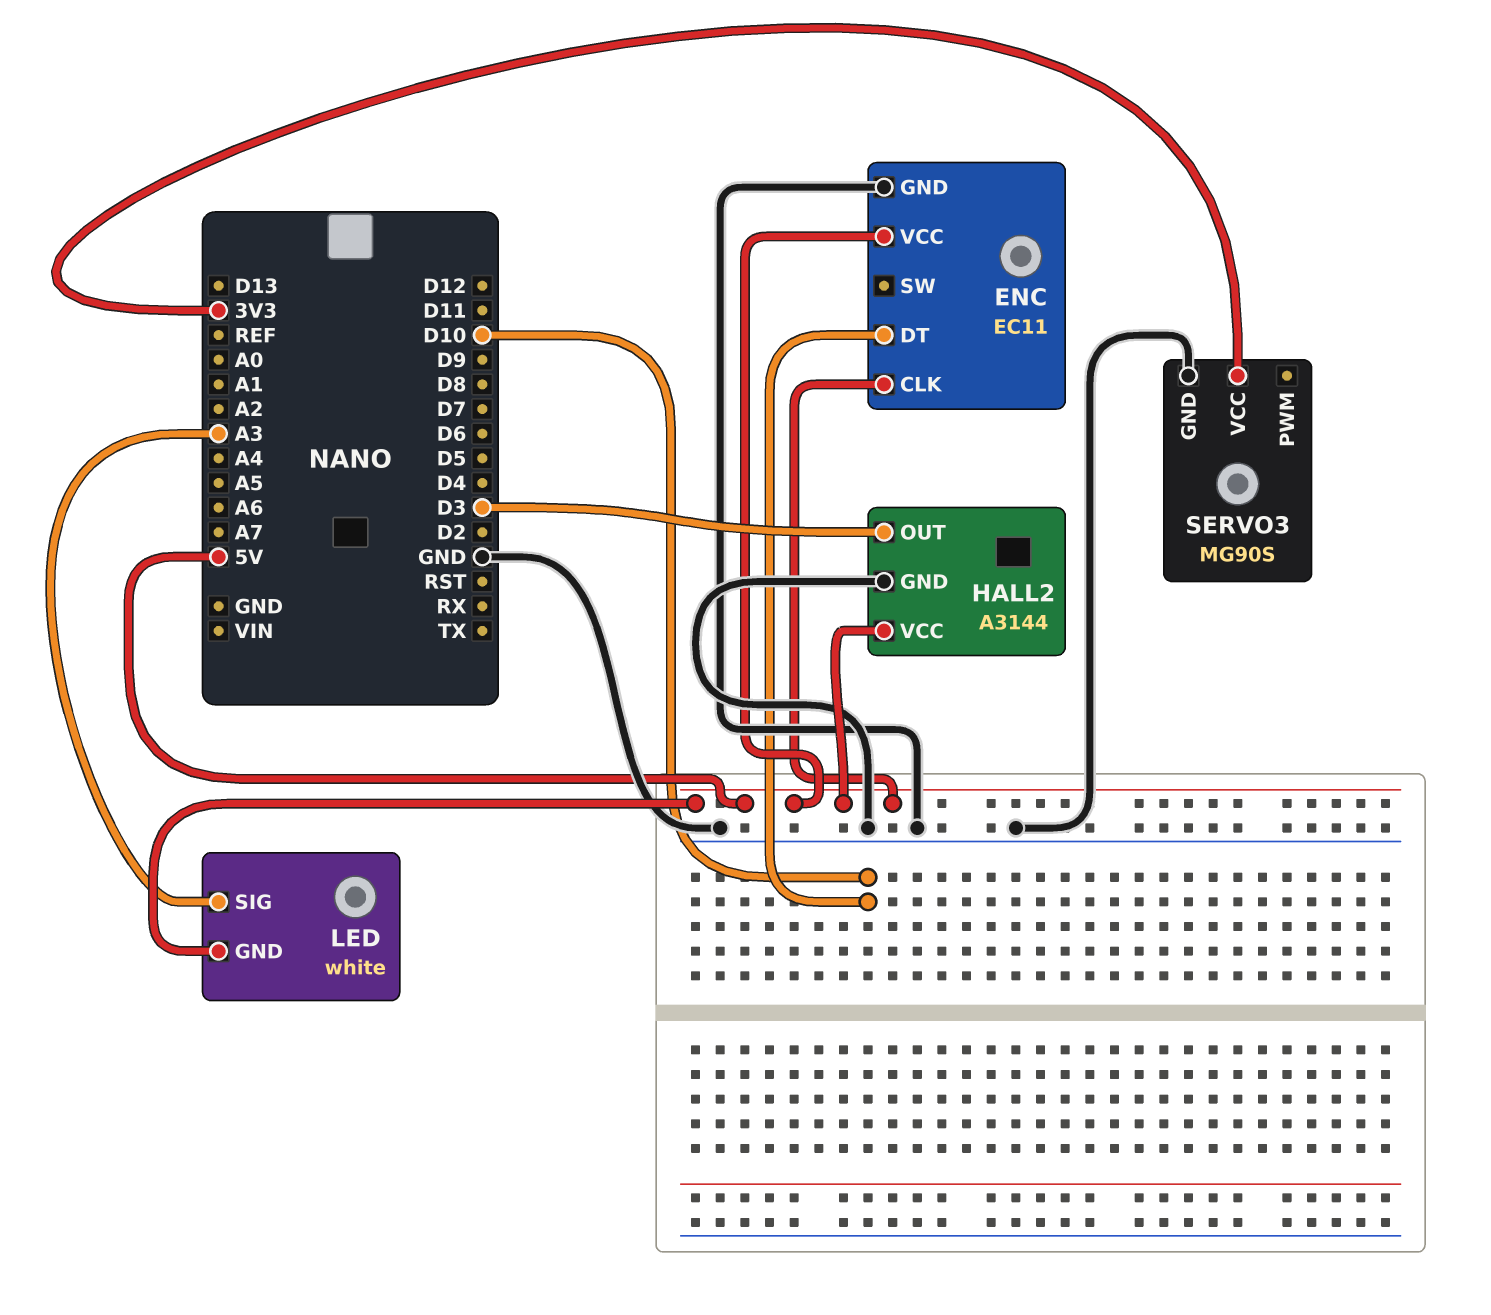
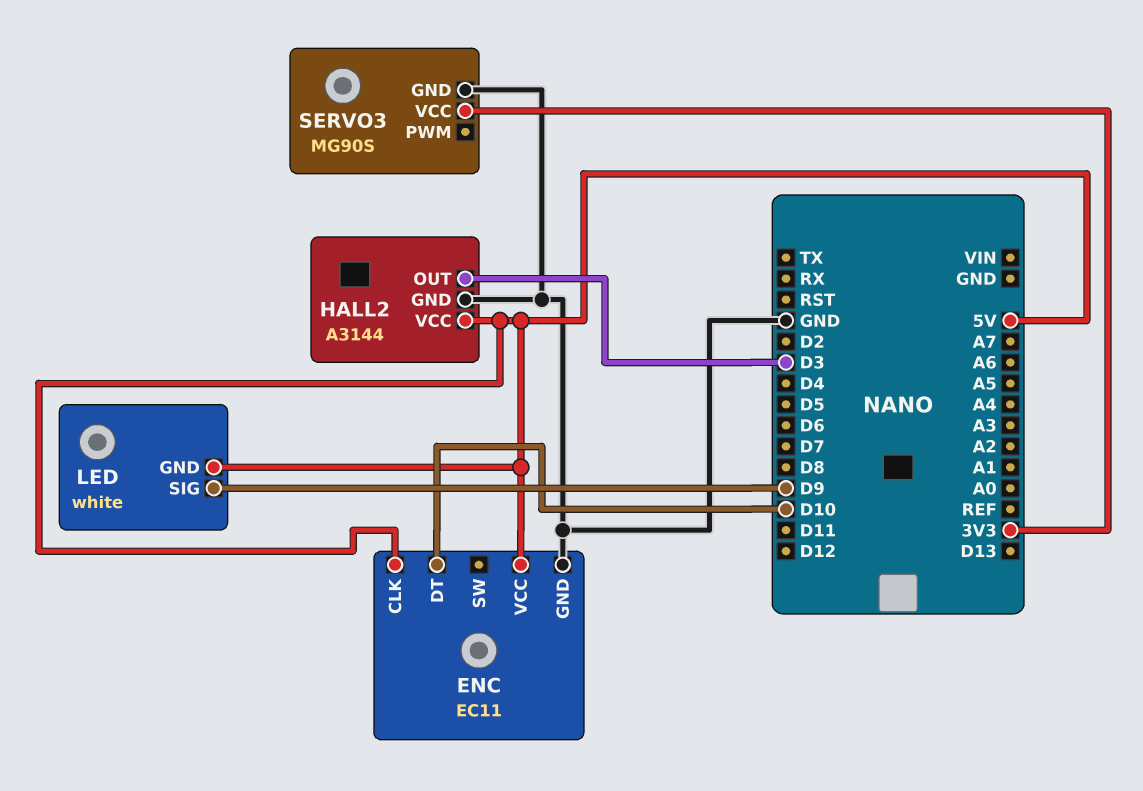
LED pin SIG: A3 -> D9

